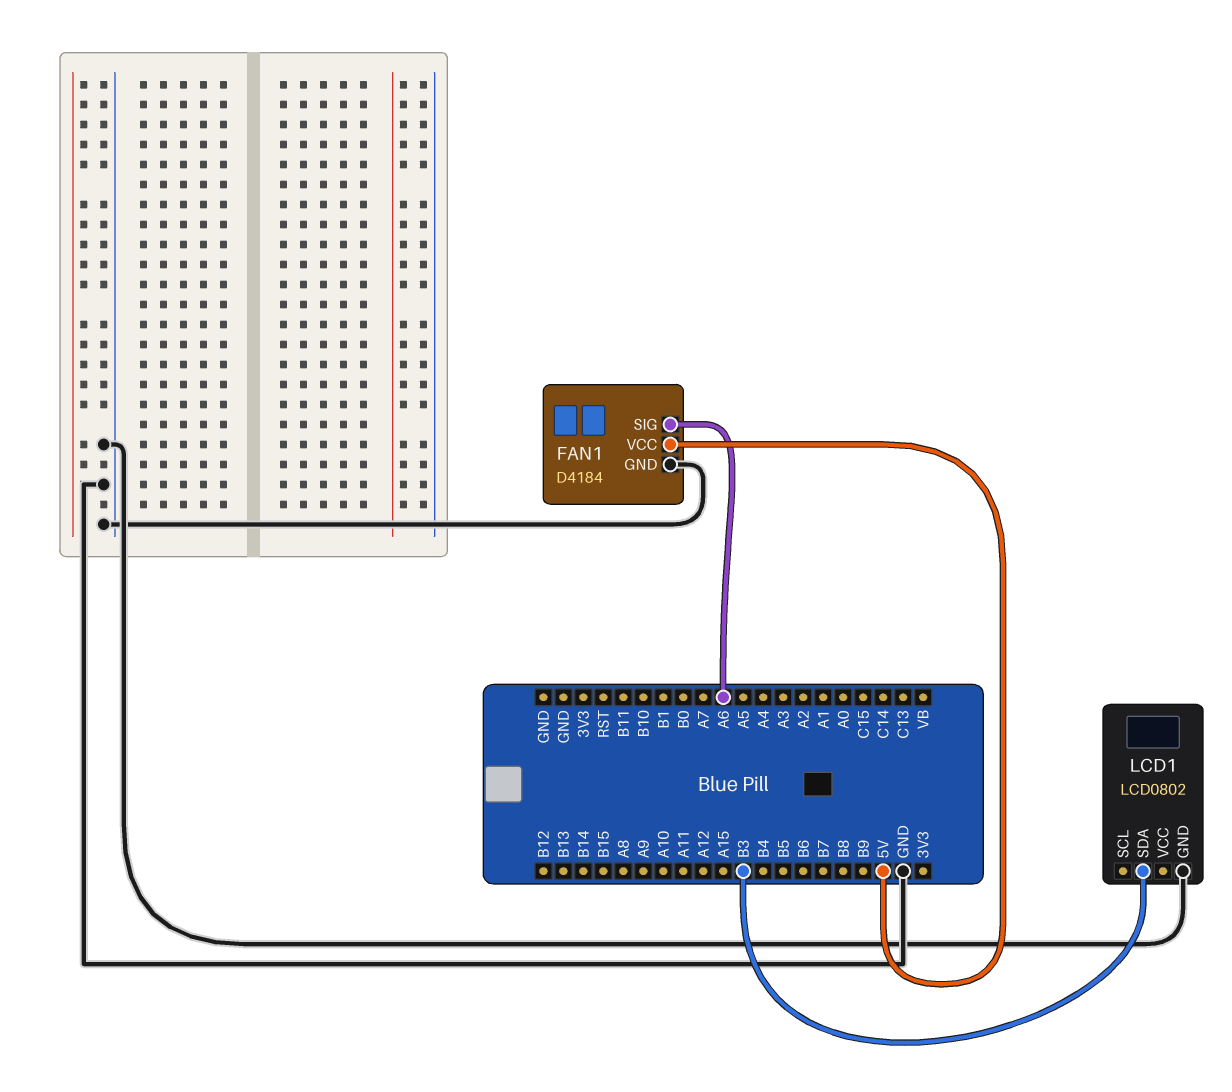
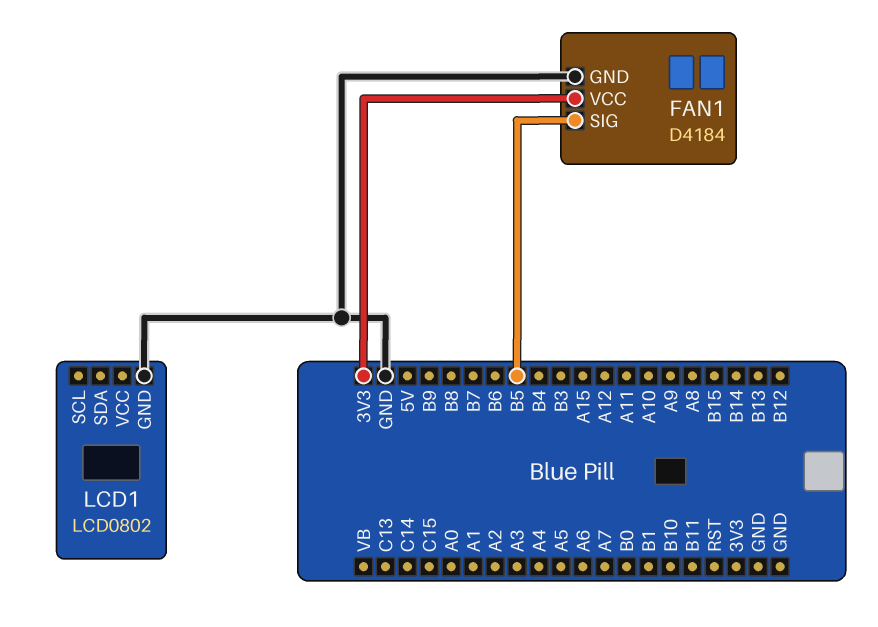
FAN1 pin SIG: A6 -> B5
FAN1 pin VCC: 5V -> 3V3
LCD1 pin SDA: B3 -> none

